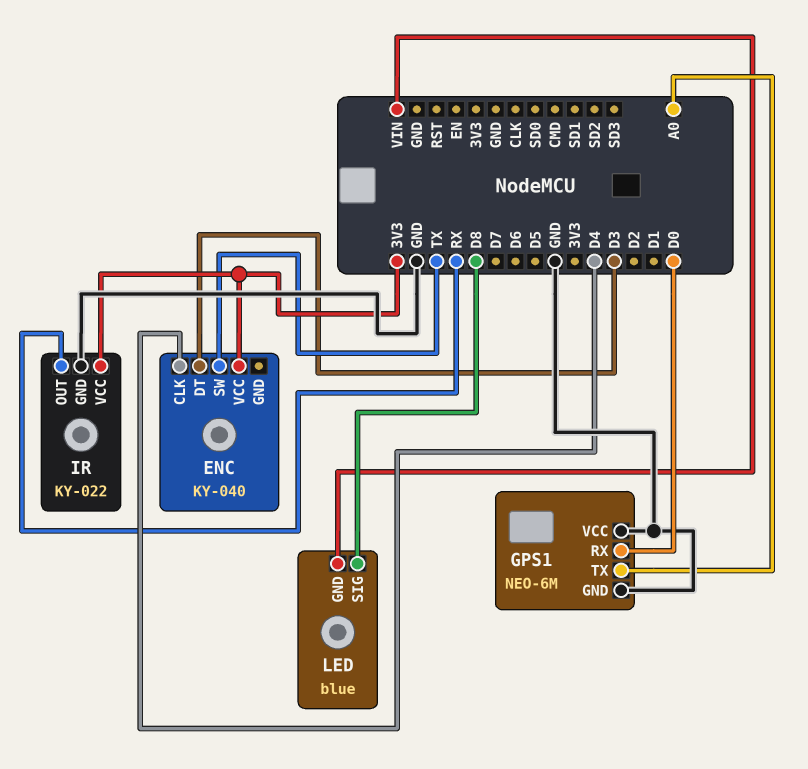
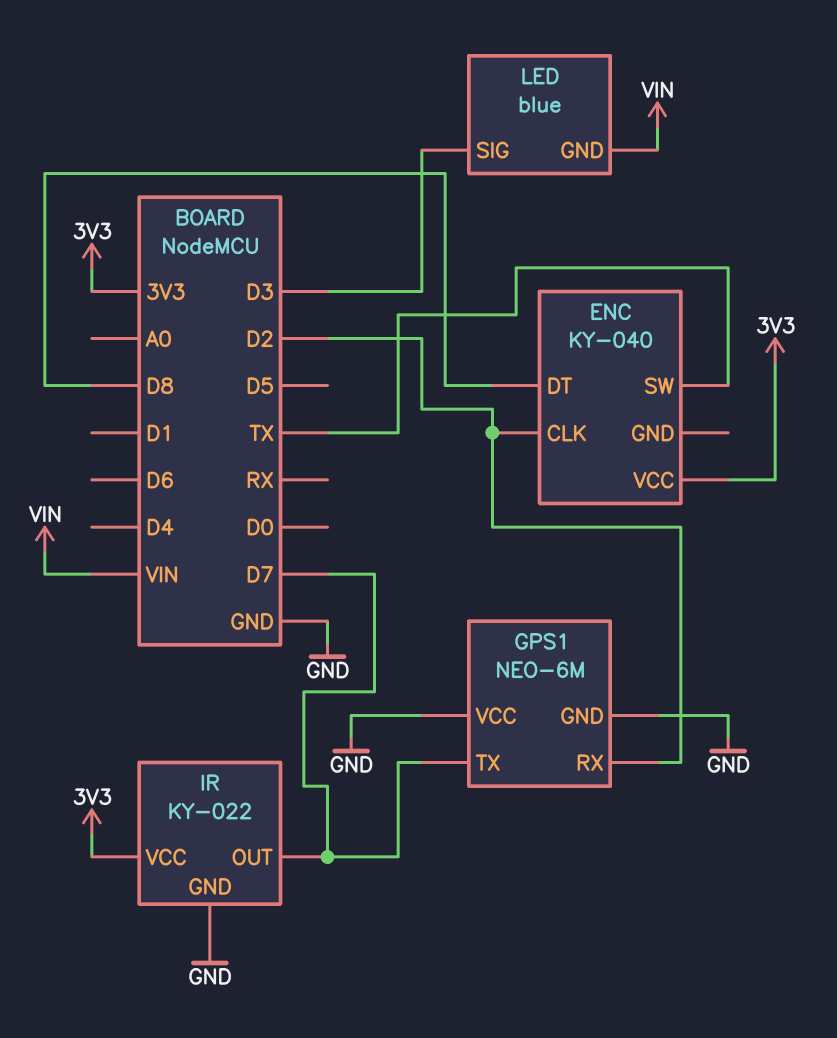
ENC pin CLK: D4 -> D2
ENC pin DT: D3 -> D8
GPS1 pin RX: D0 -> D2
GPS1 pin TX: A0 -> D7
IR pin OUT: RX -> D7
LED pin SIG: D8 -> D3

